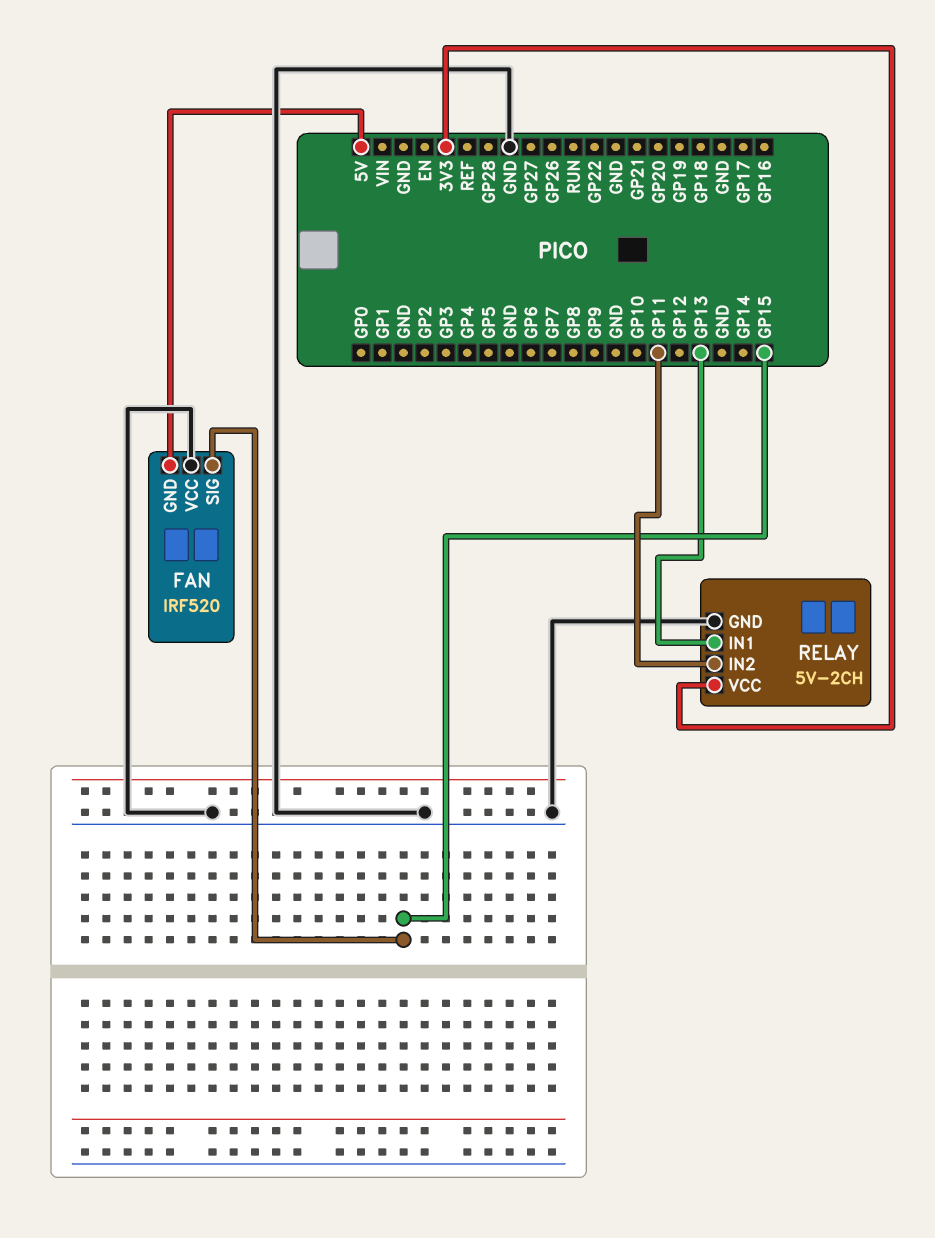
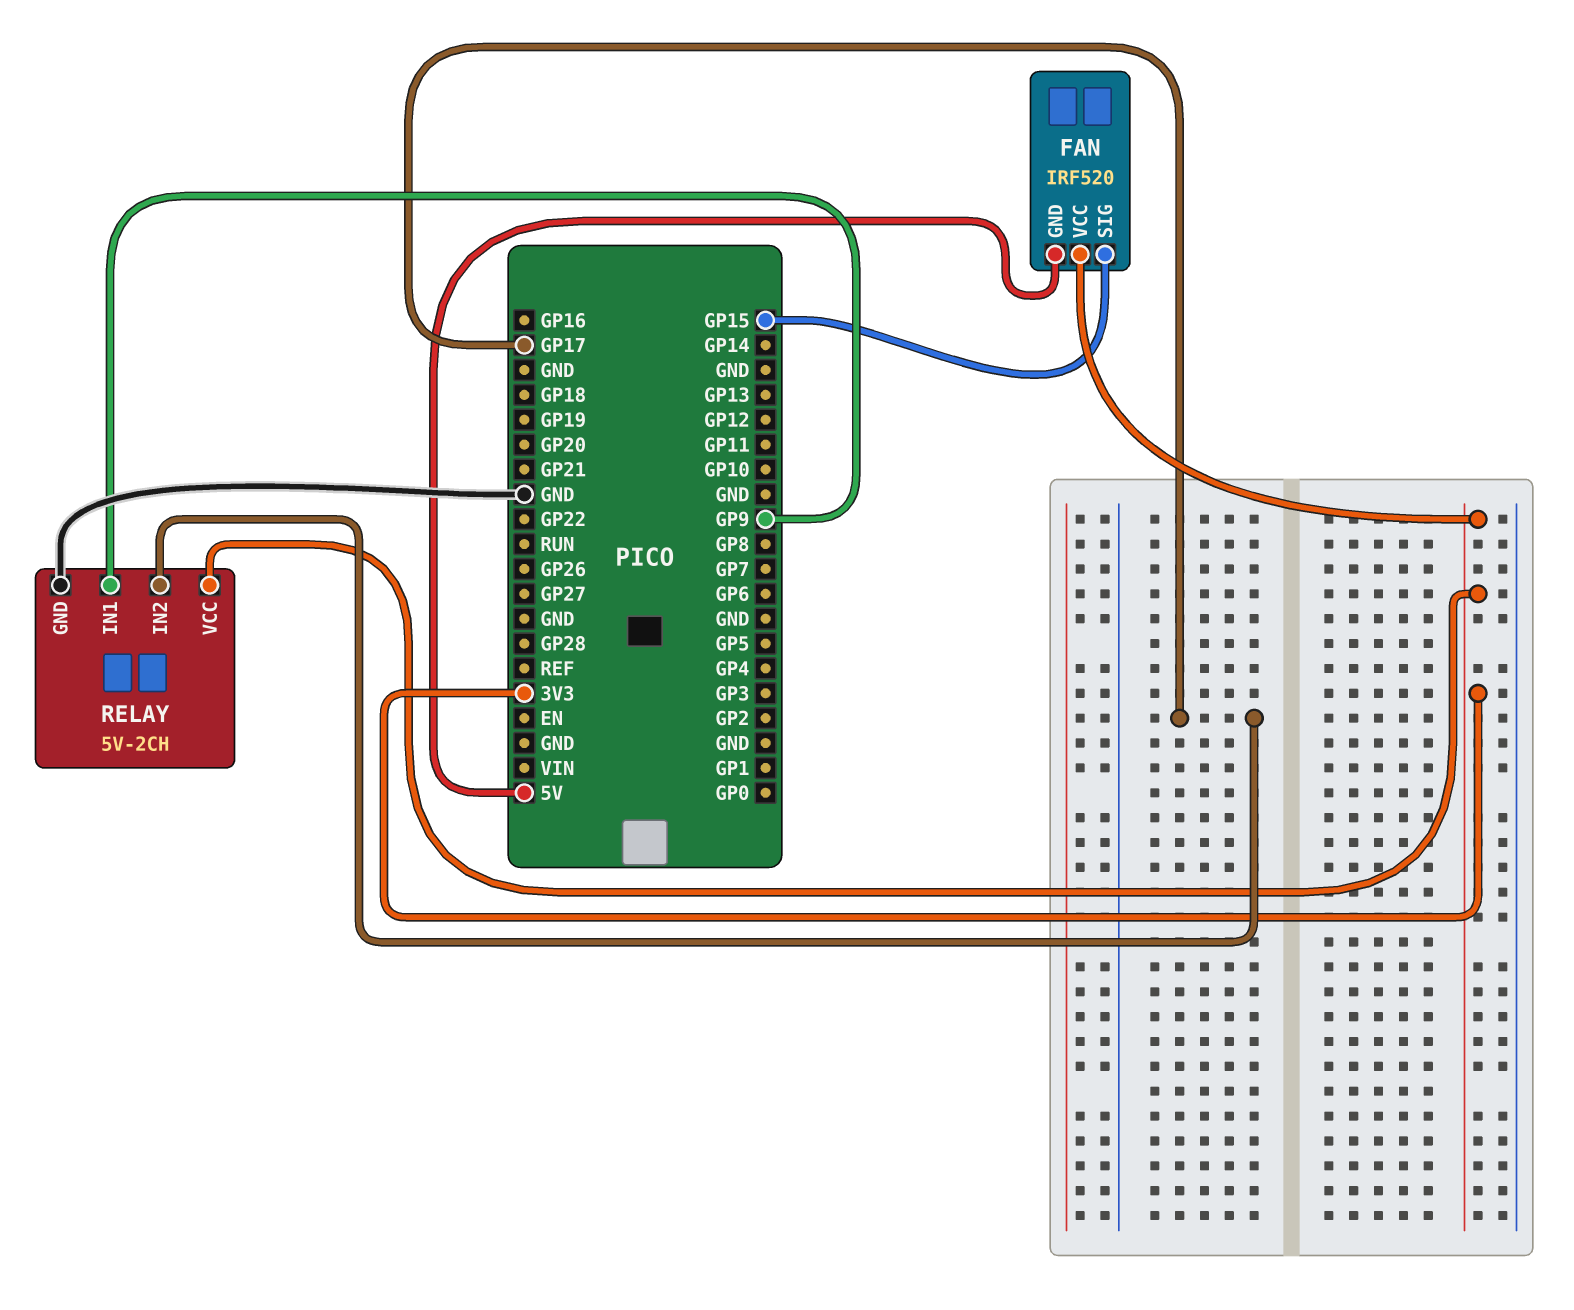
FAN pin VCC: GND -> 3V3
RELAY pin IN1: GP13 -> GP9
RELAY pin IN2: GP11 -> GP17

